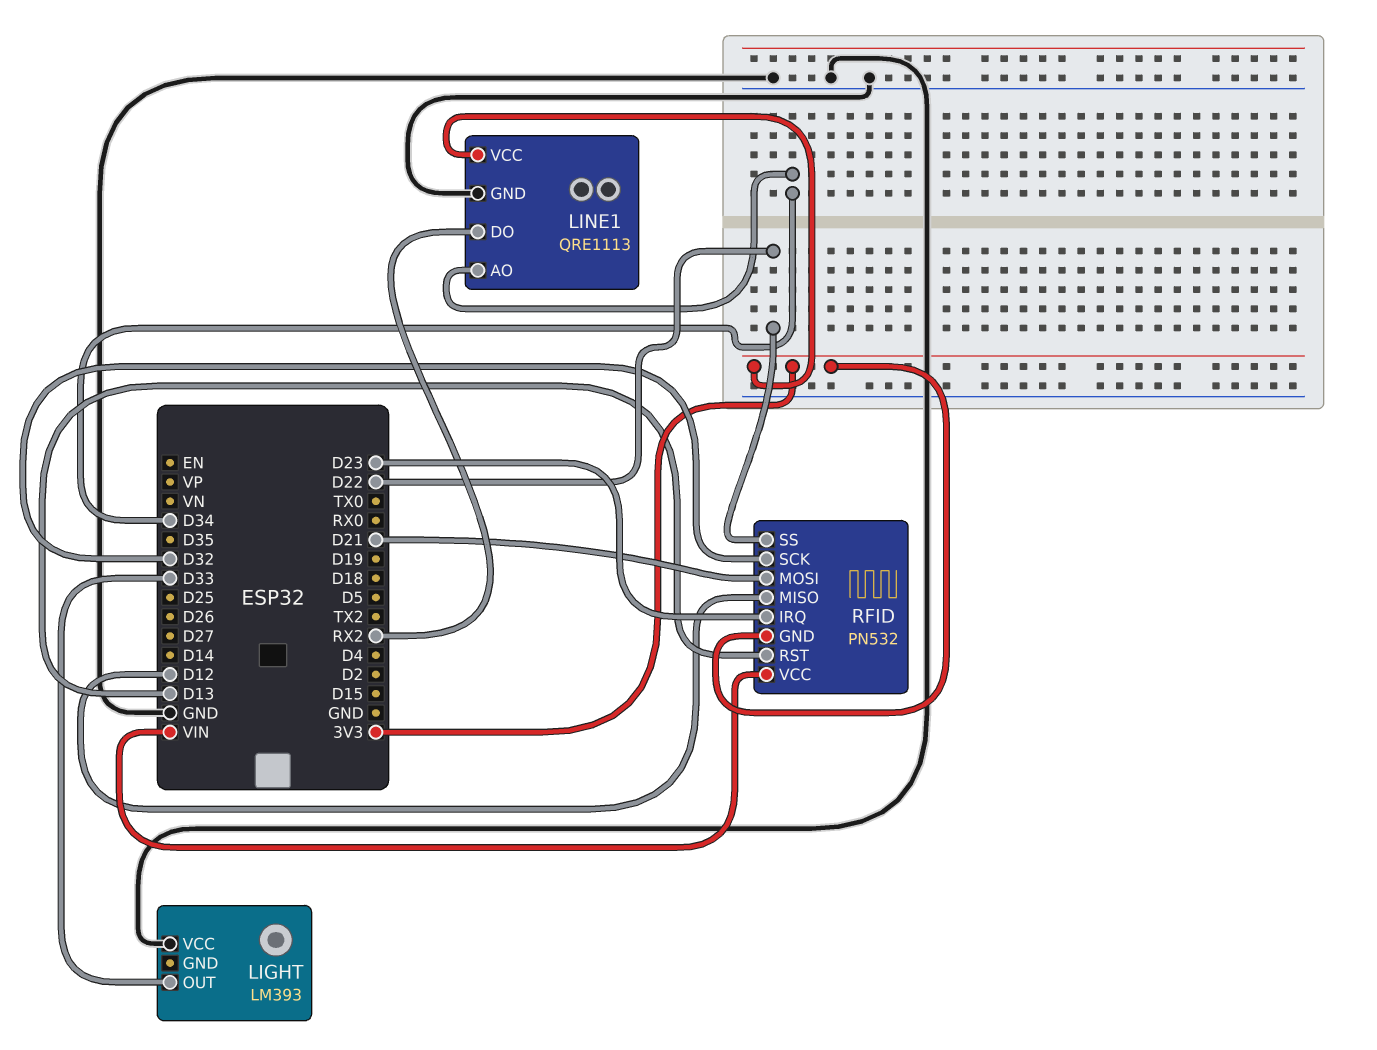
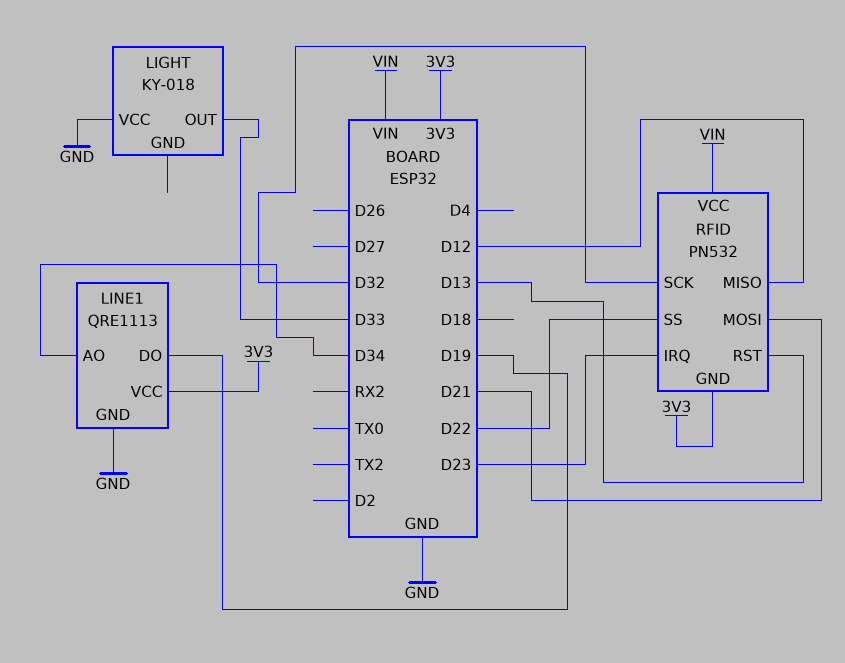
LIGHT: LM393 -> KY-018
LINE1 pin DO: RX2 -> D19

